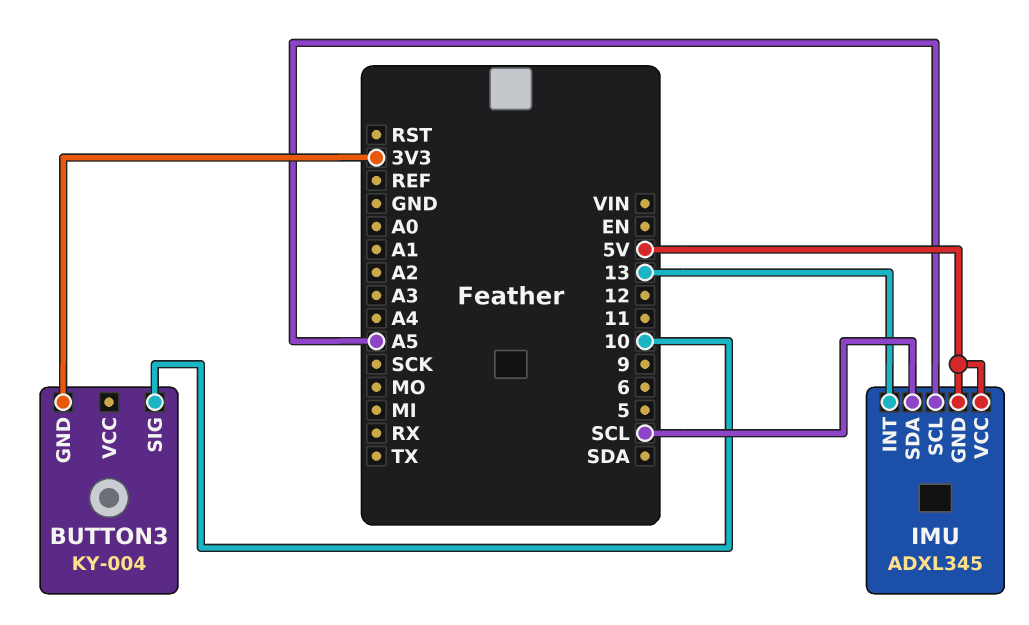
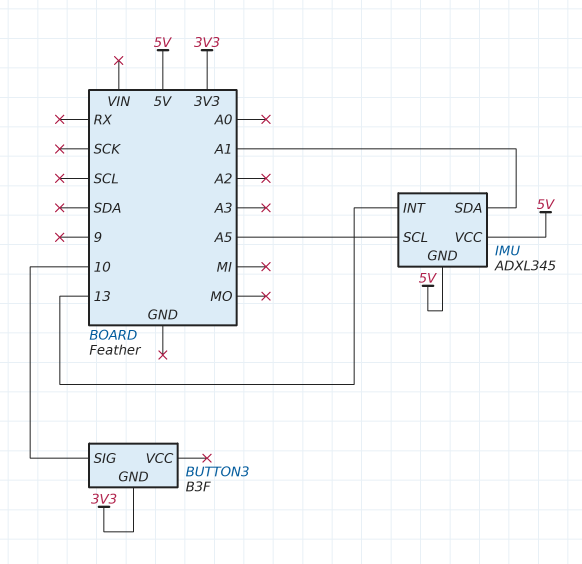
BUTTON3: KY-004 -> B3F
IMU pin SDA: SCL -> A1

